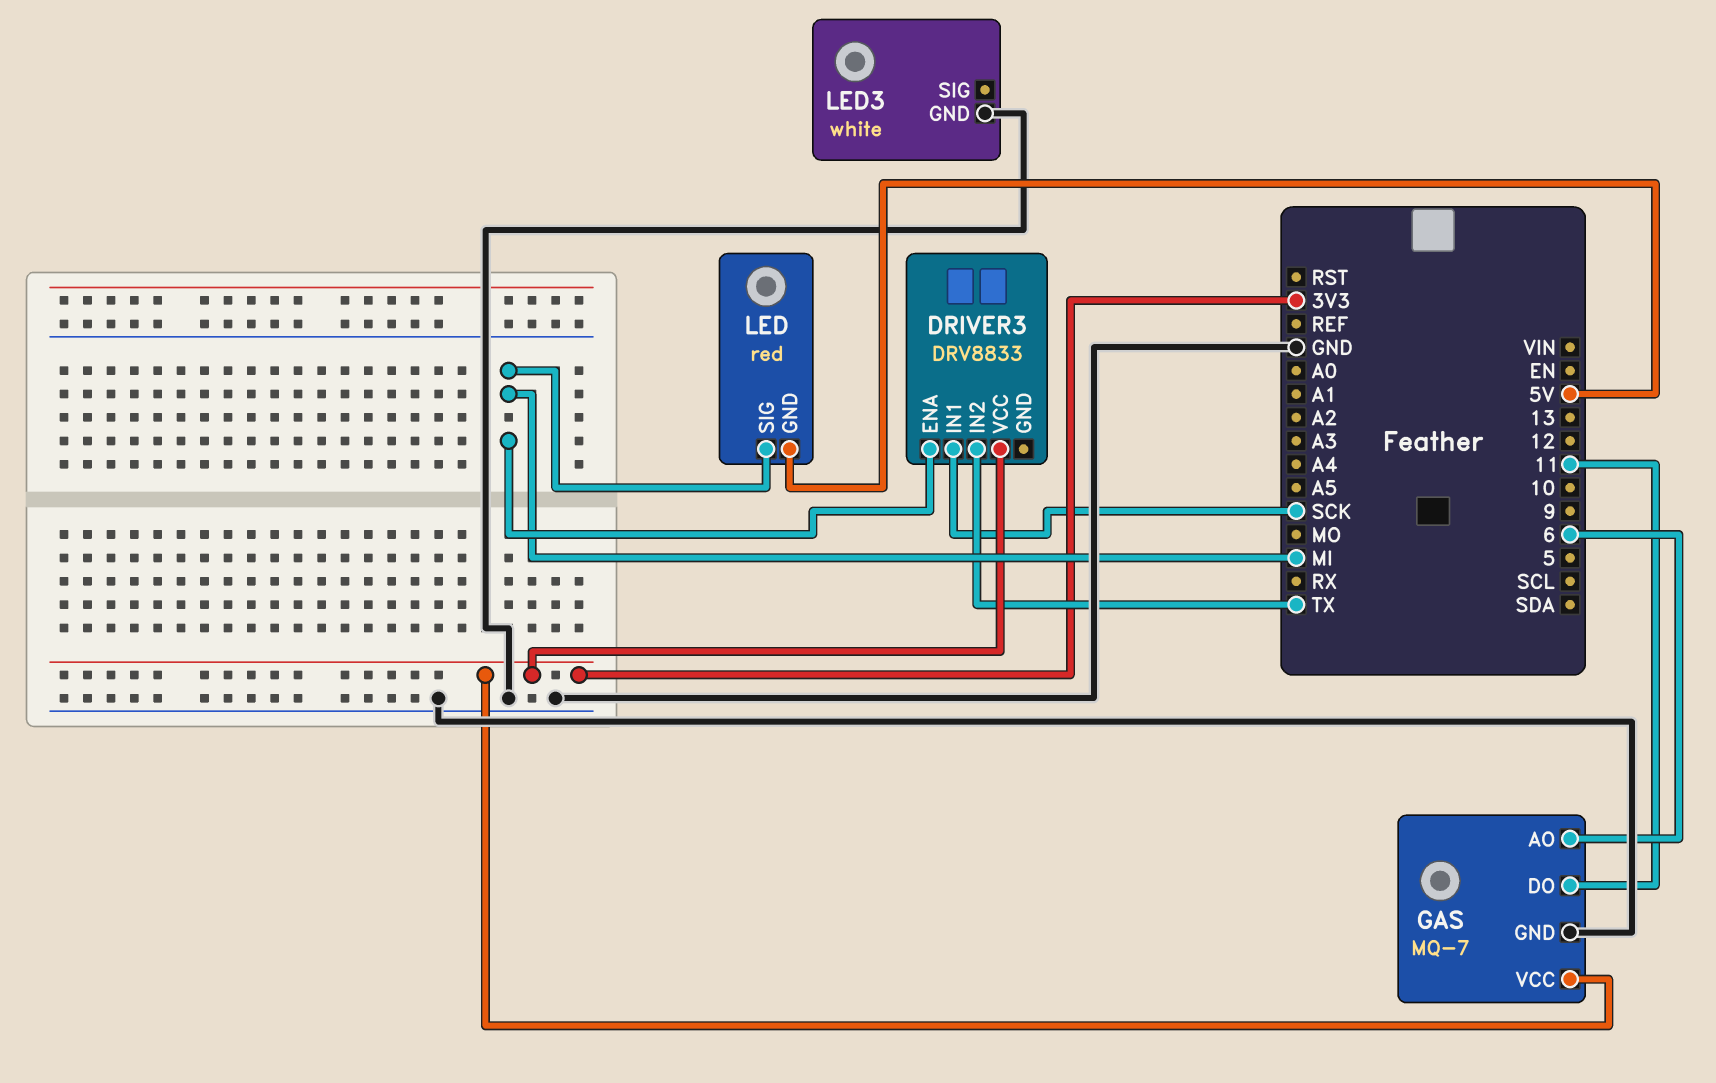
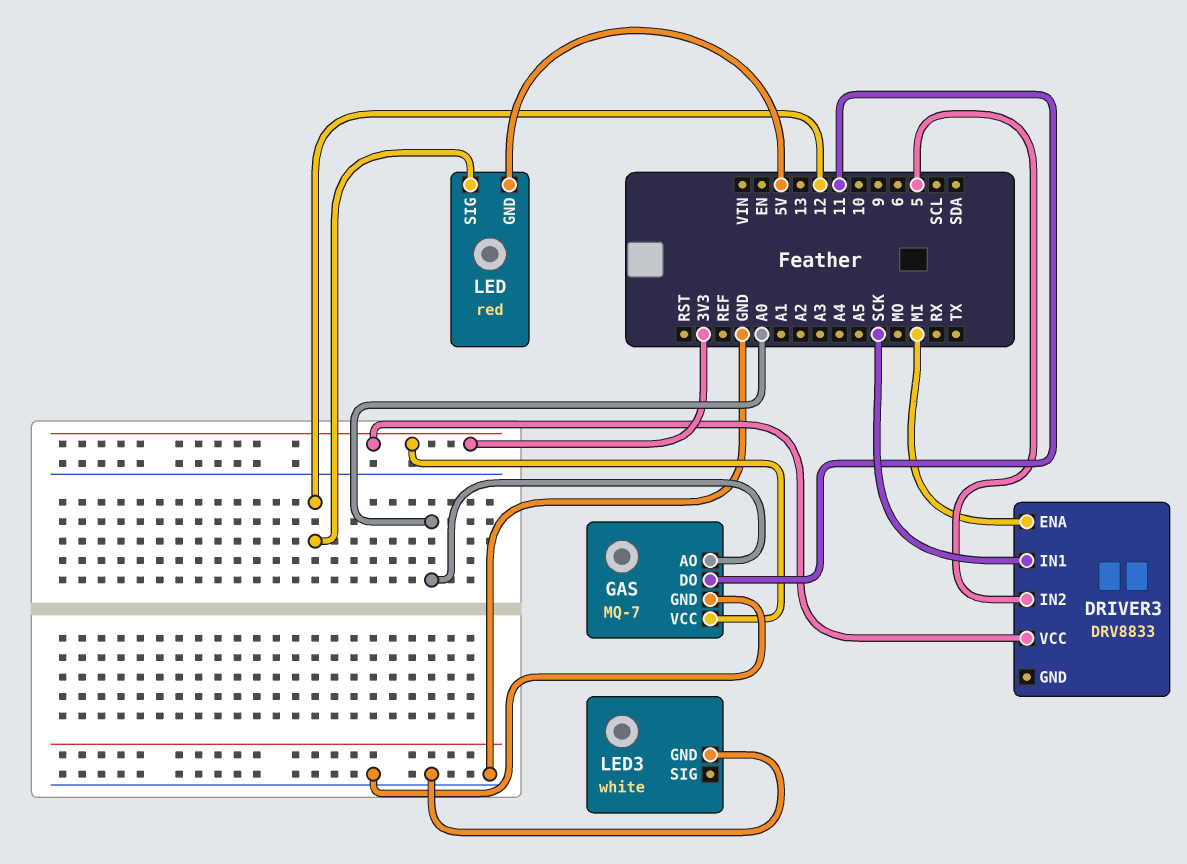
DRIVER3 pin IN2: TX -> 5
GAS pin AO: 6 -> A0
LED pin SIG: MI -> 12

